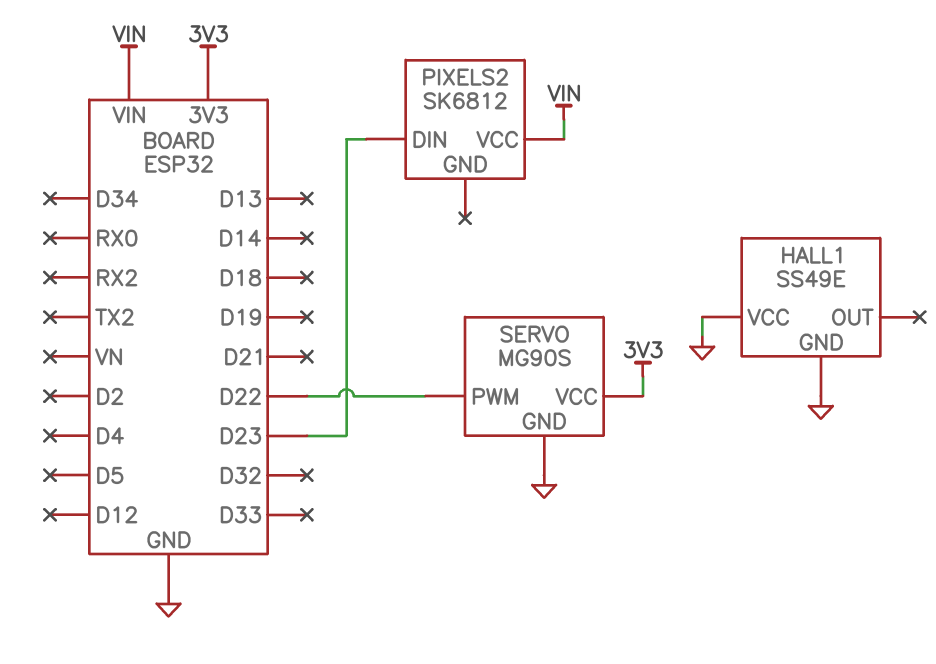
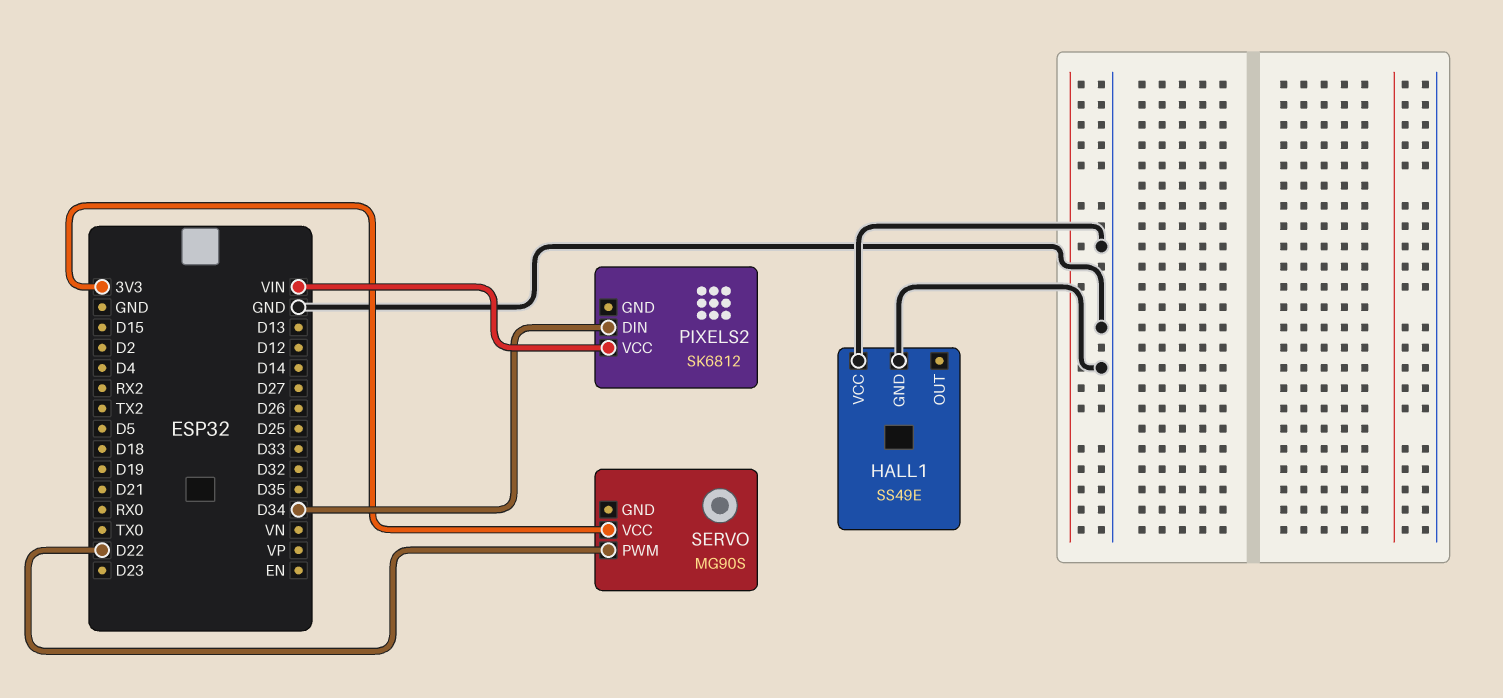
PIXELS2 pin DIN: D23 -> D34
SERVO pin GND: GND -> none

